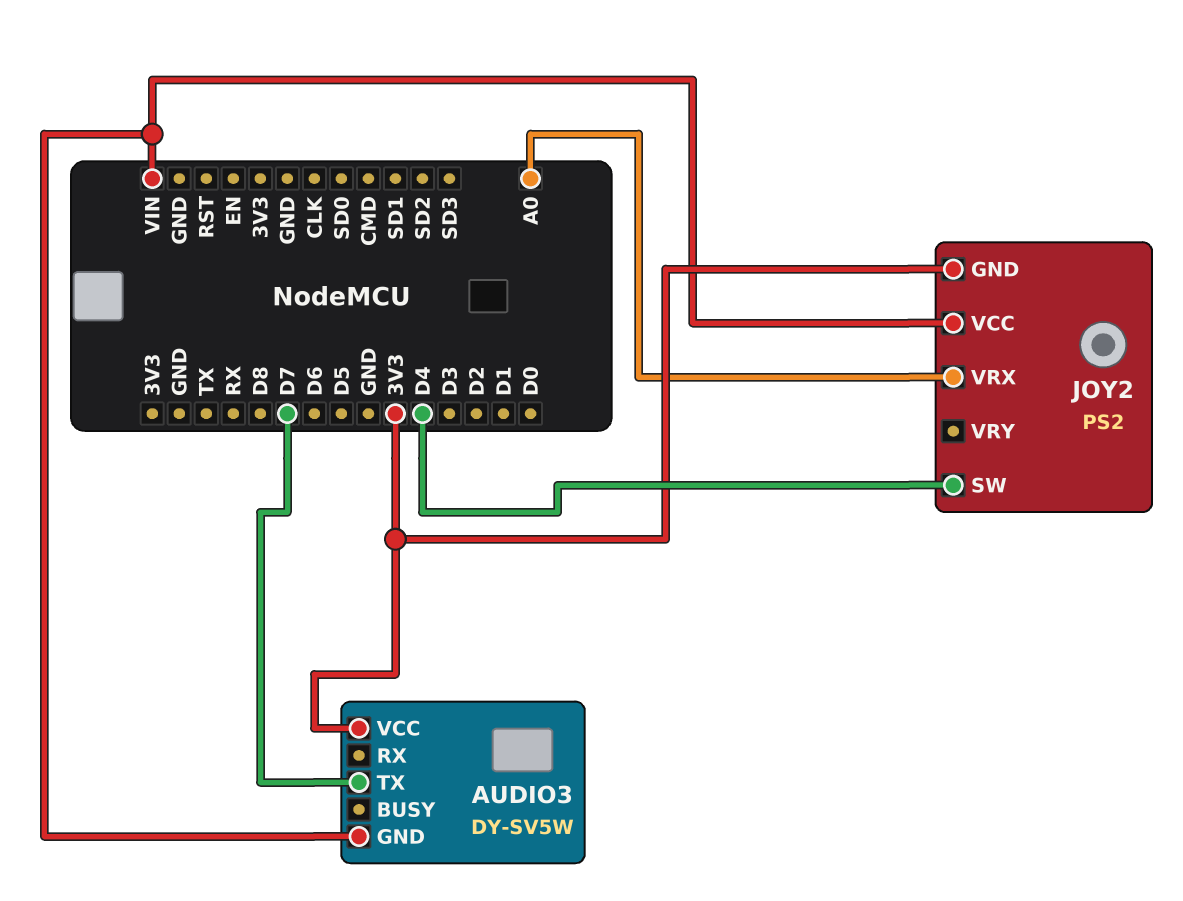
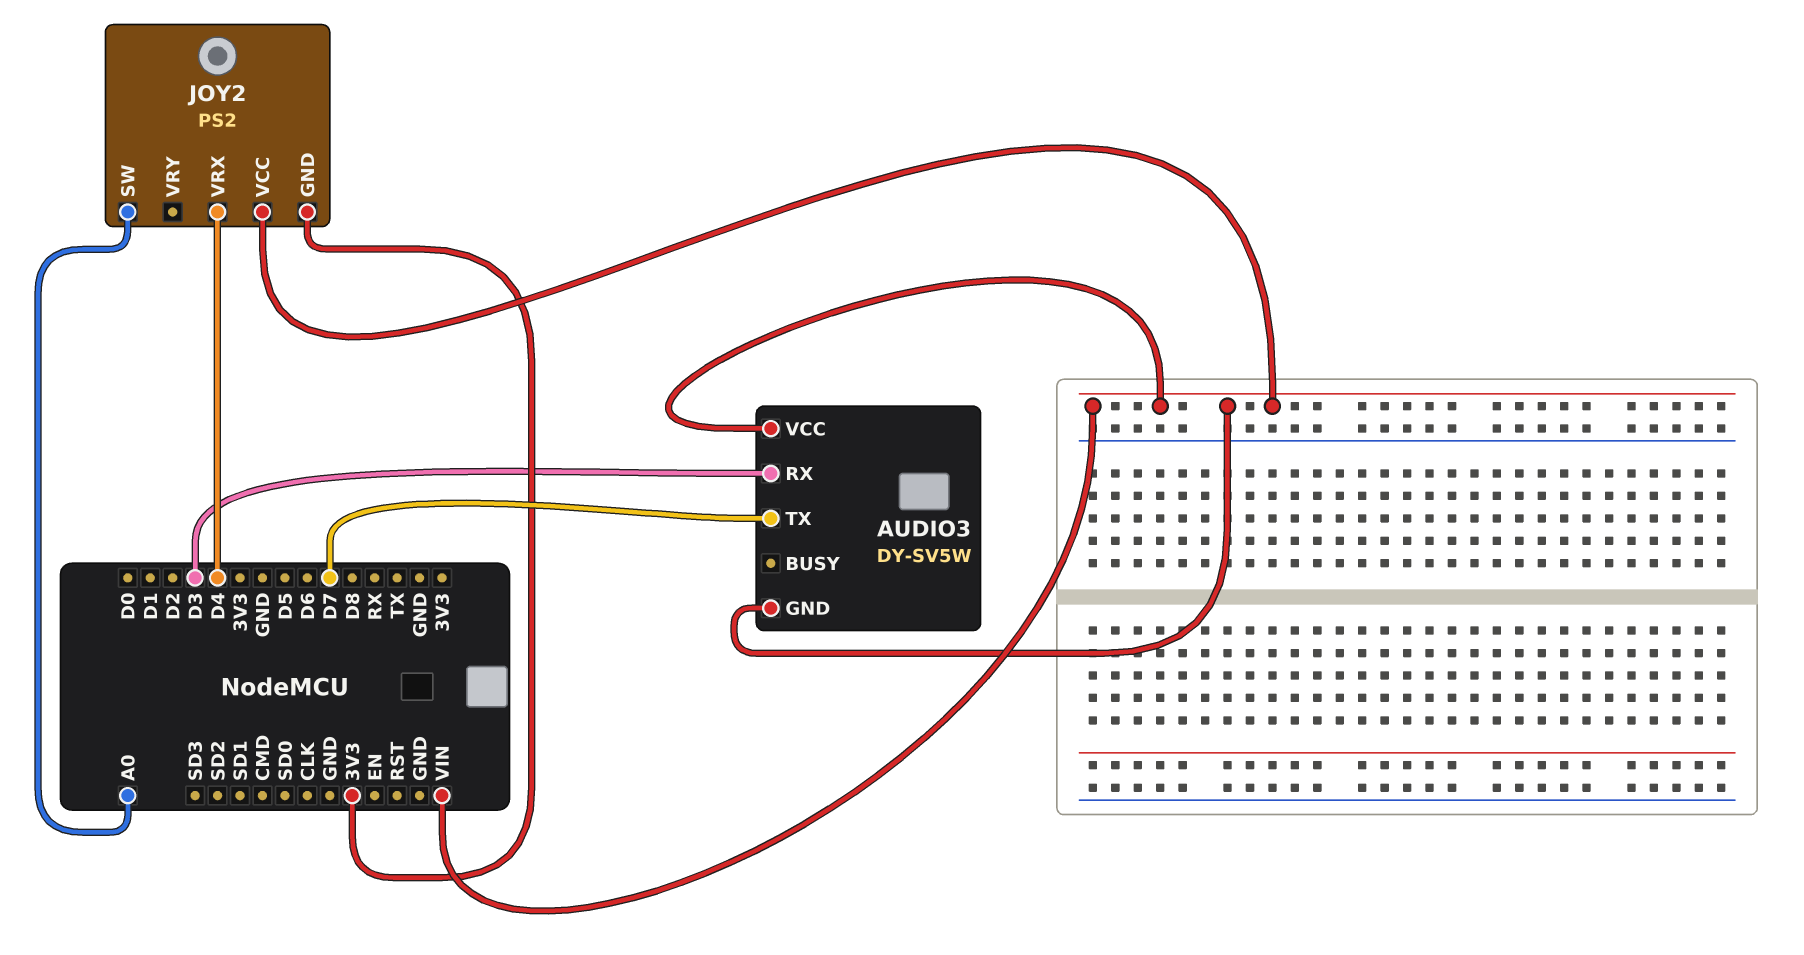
AUDIO3 pin RX: none -> D3
AUDIO3 pin VCC: 3V3 -> VIN
JOY2 pin SW: D4 -> A0
JOY2 pin VRX: A0 -> D4

